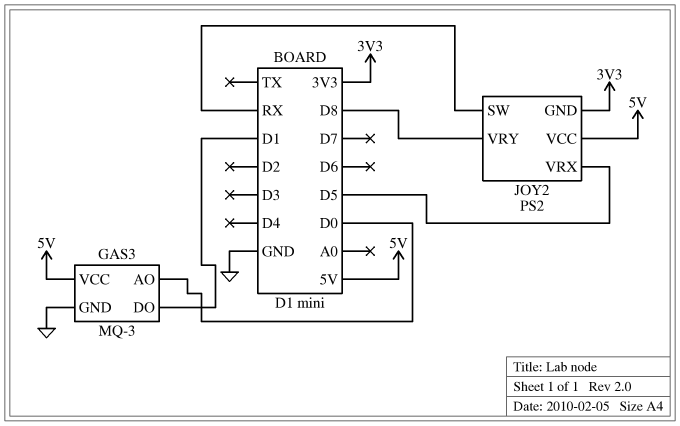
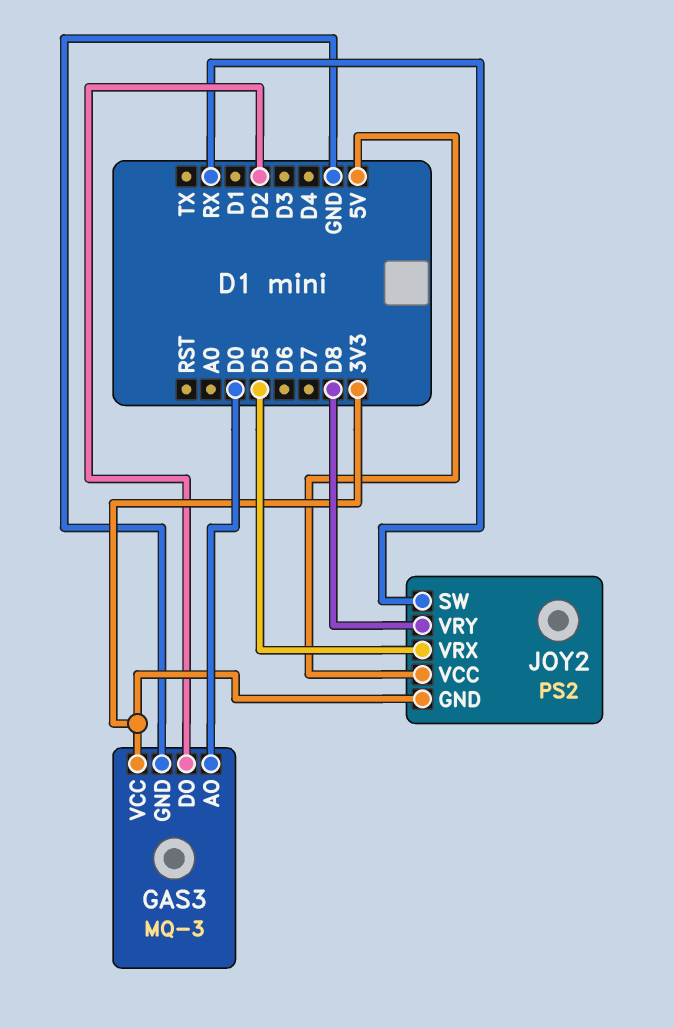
GAS3 pin DO: D1 -> D2
GAS3 pin VCC: 5V -> 3V3

